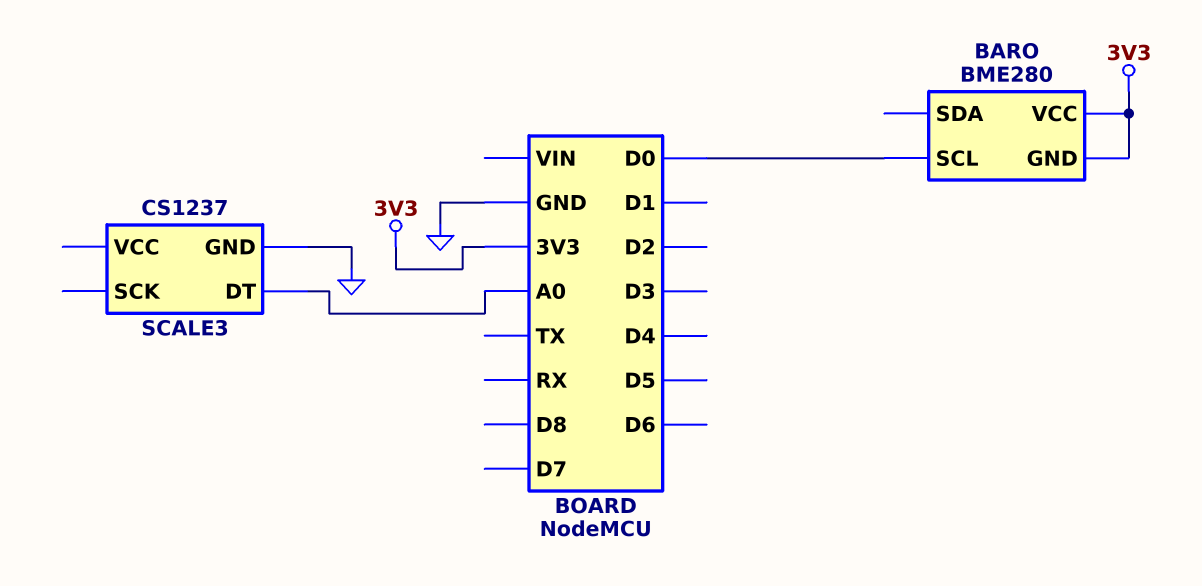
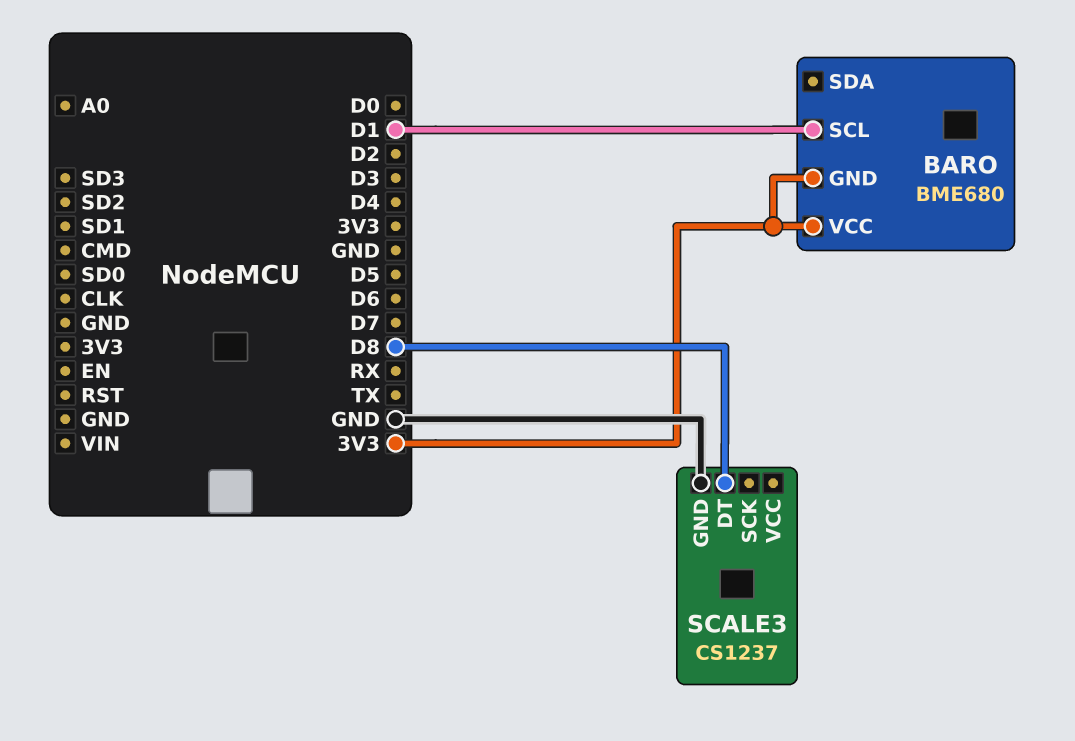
BARO: BME280 -> BME680
BARO pin SCL: D0 -> D1
SCALE3 pin DT: A0 -> D8

